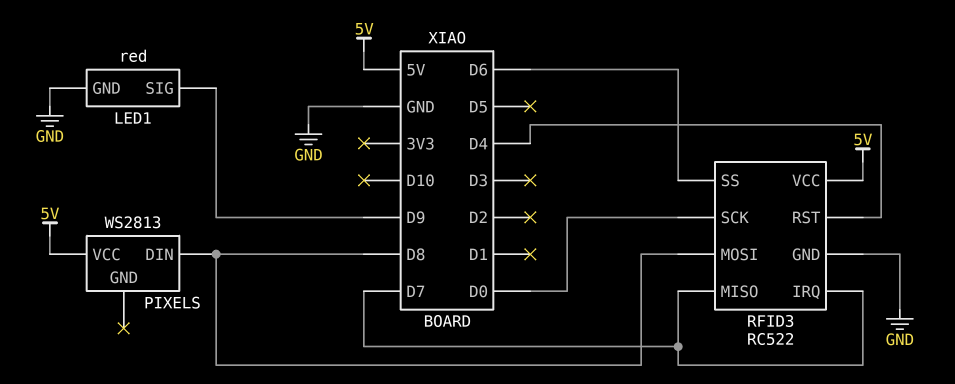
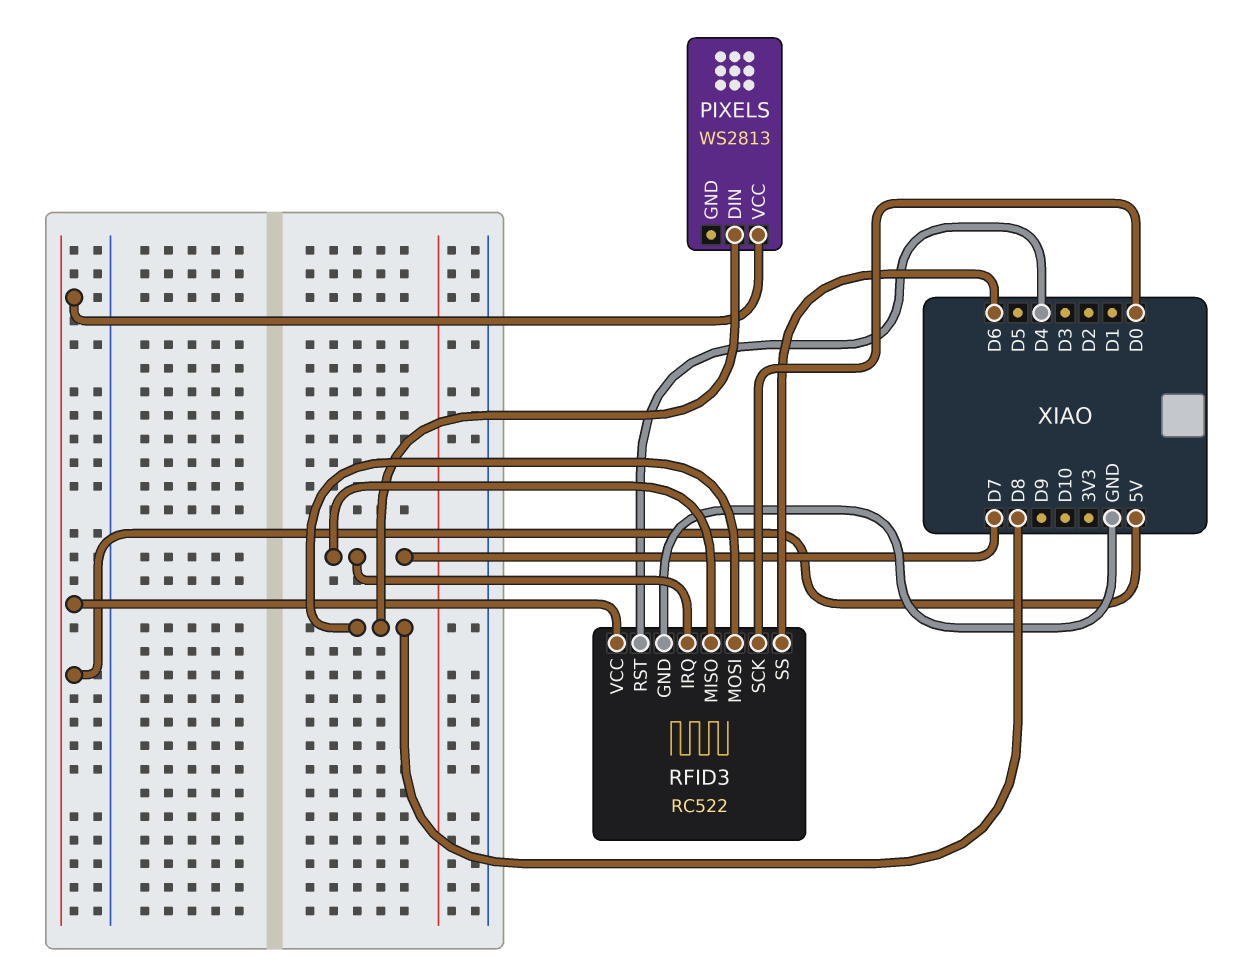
LED1: red -> none
LED1 pin GND: GND -> none
LED1 pin SIG: D9 -> none

